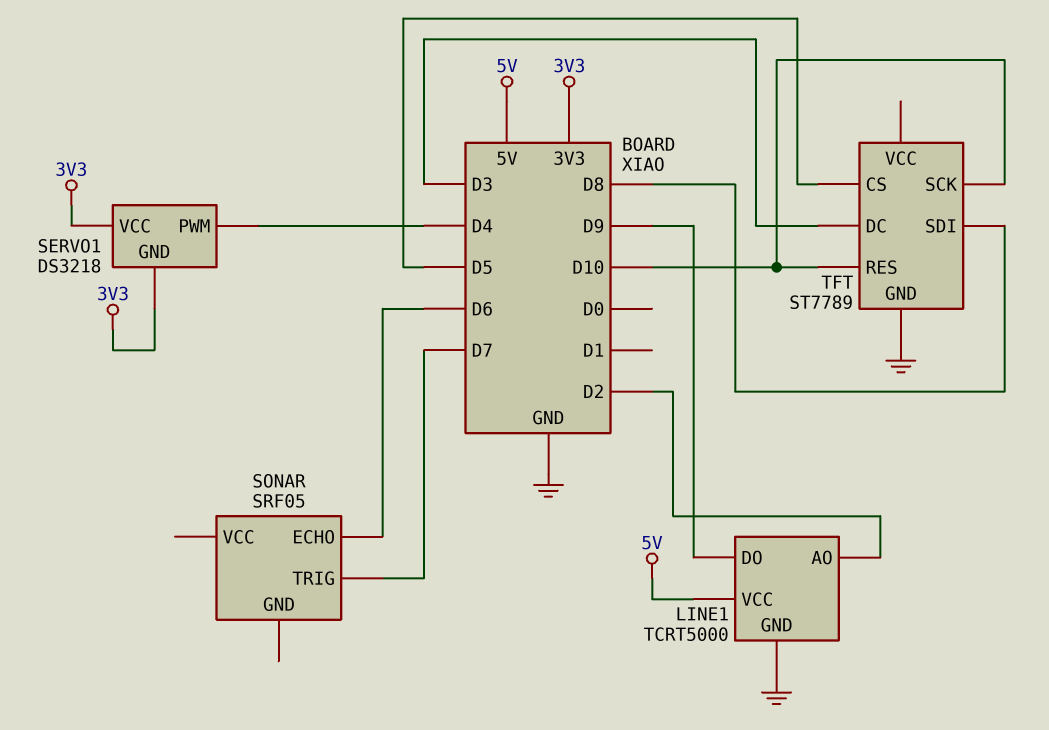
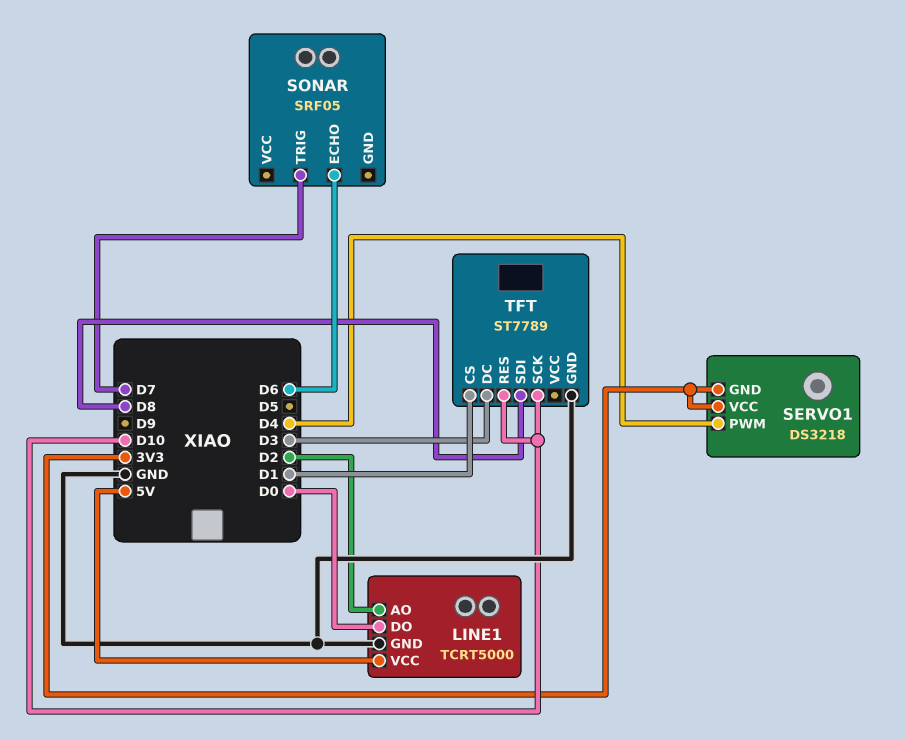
LINE1 pin DO: D9 -> D0
TFT pin CS: D5 -> D1

